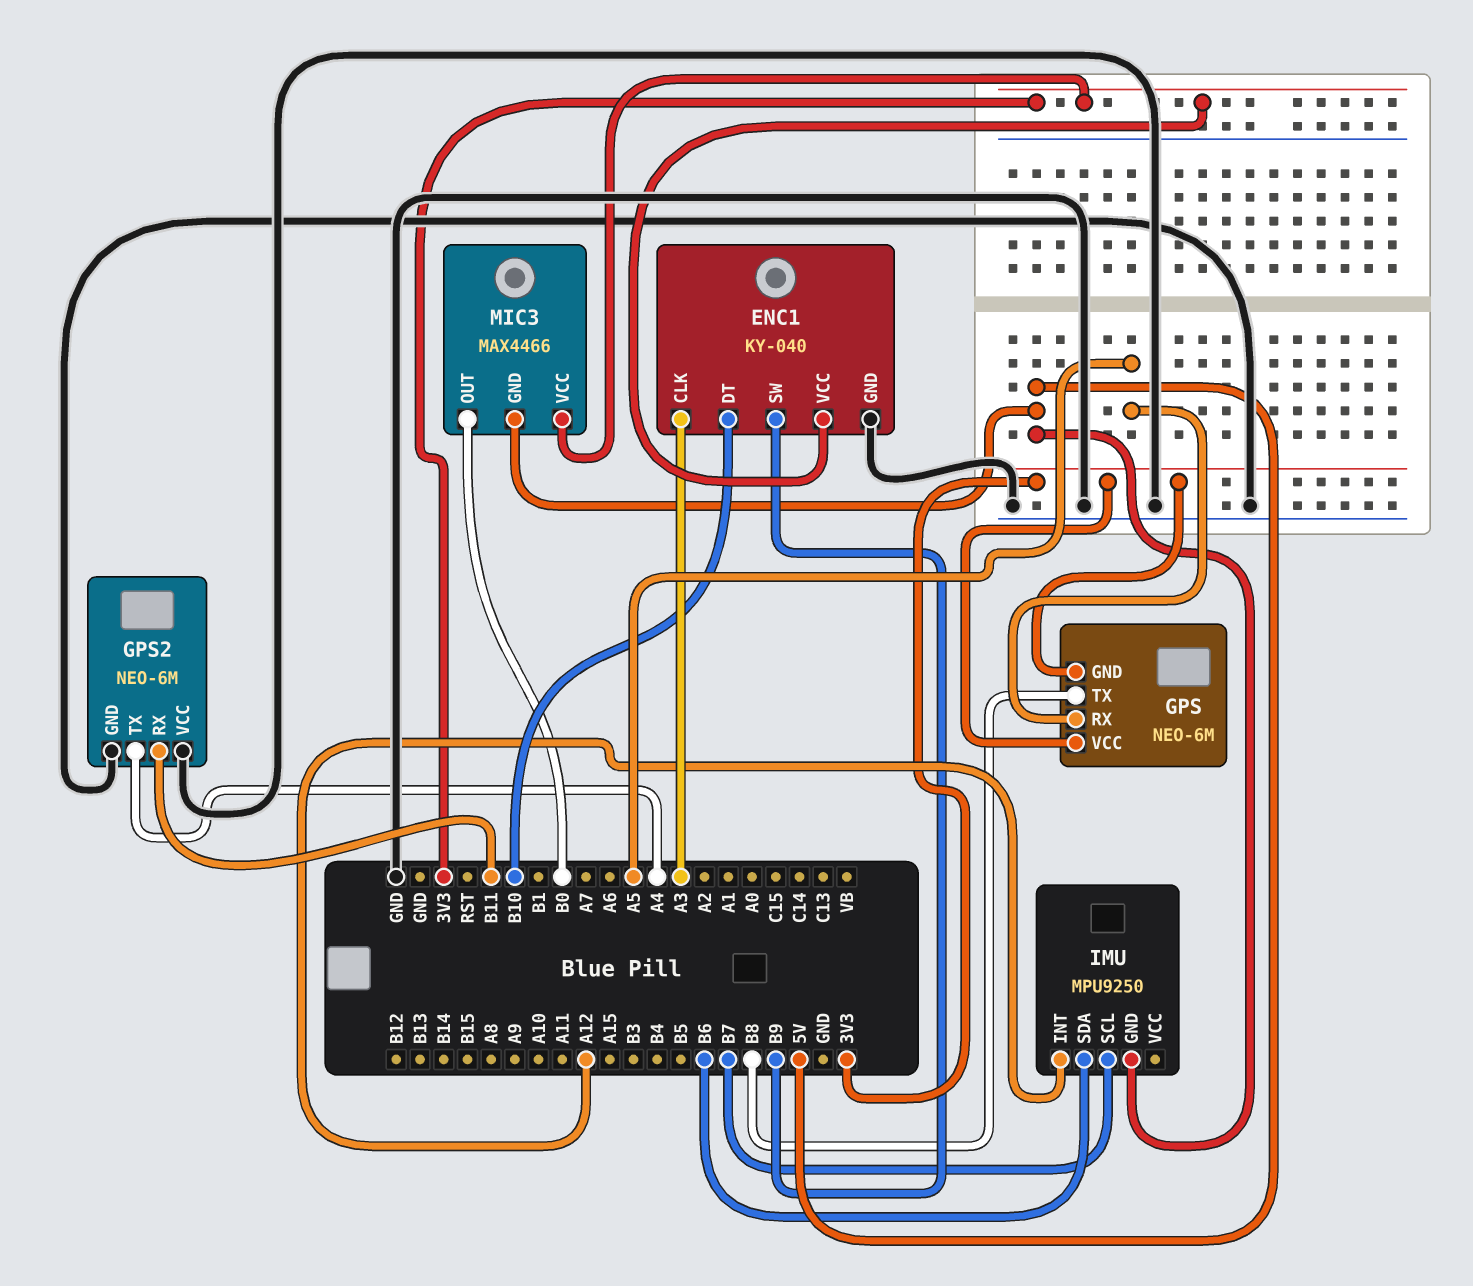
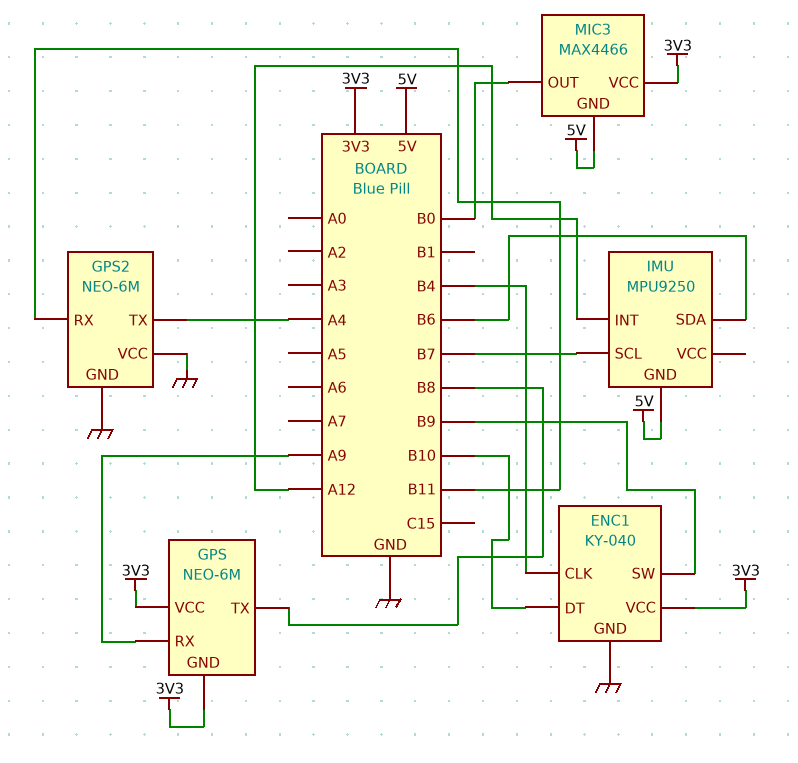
ENC1 pin CLK: A3 -> B4
GPS pin RX: A5 -> A9

